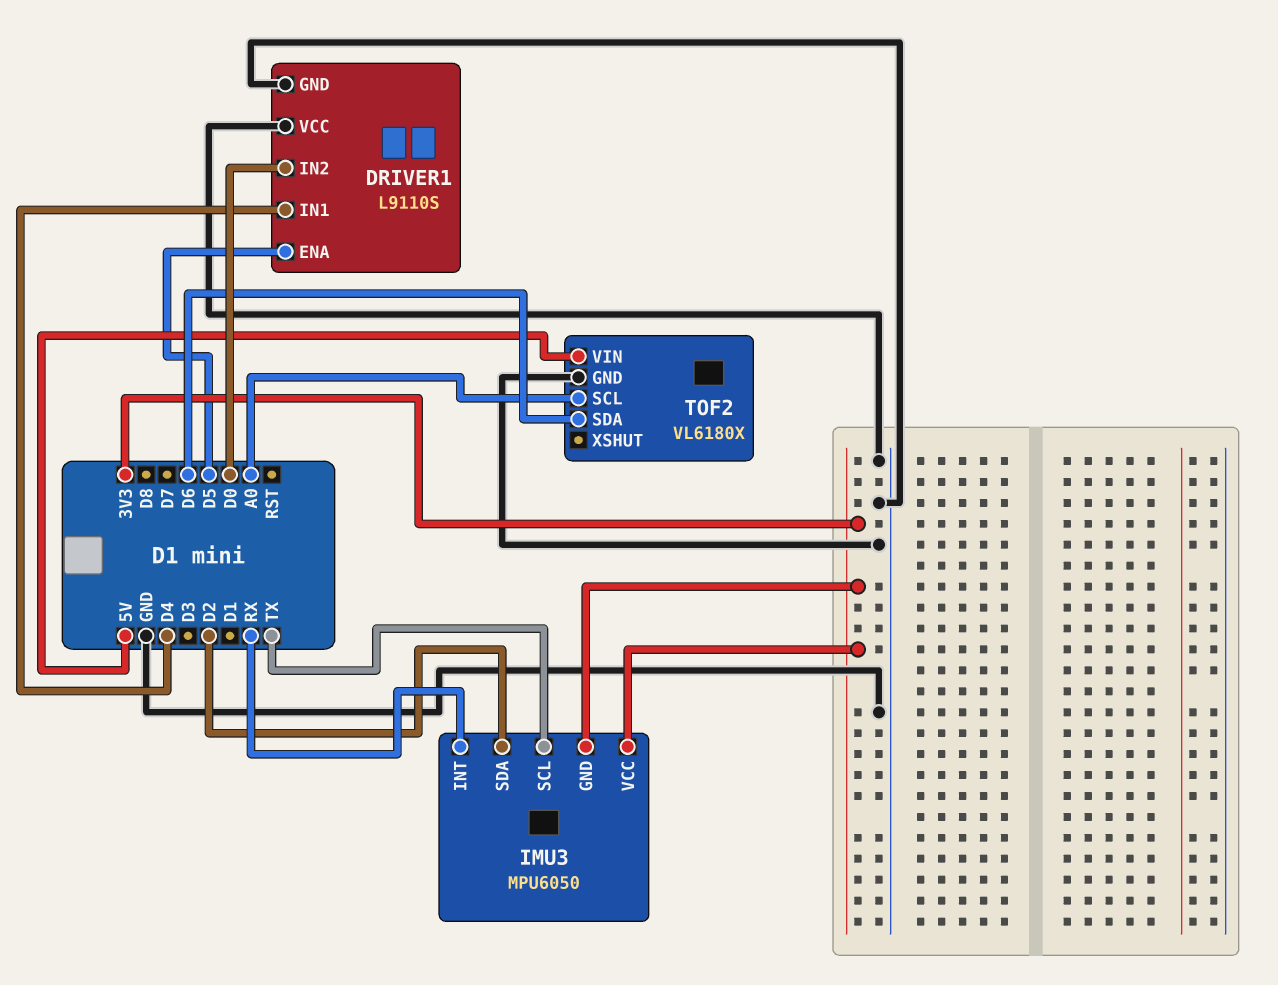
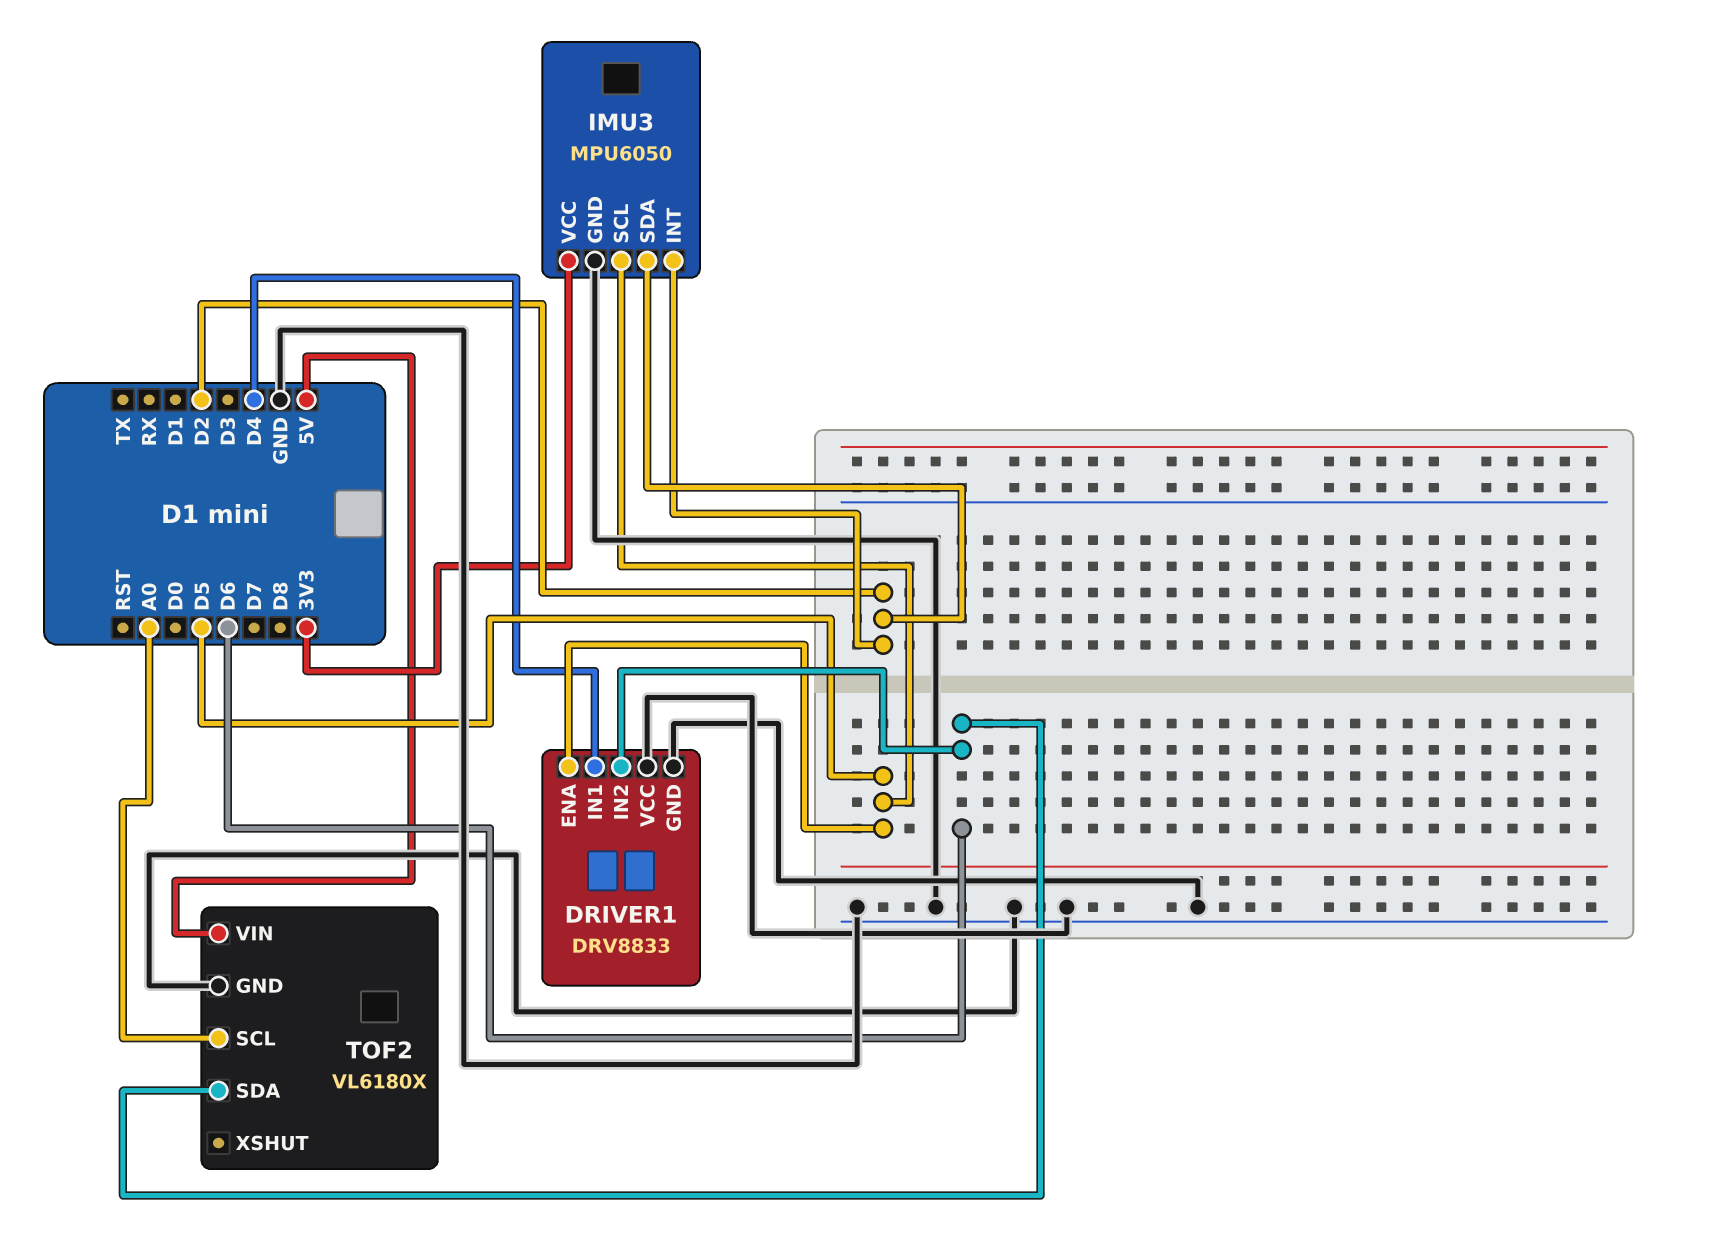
DRIVER1: L9110S -> DRV8833
DRIVER1 pin IN2: D0 -> D6
IMU3 pin GND: 3V3 -> GND
IMU3 pin INT: RX -> D2
IMU3 pin SCL: TX -> D5

